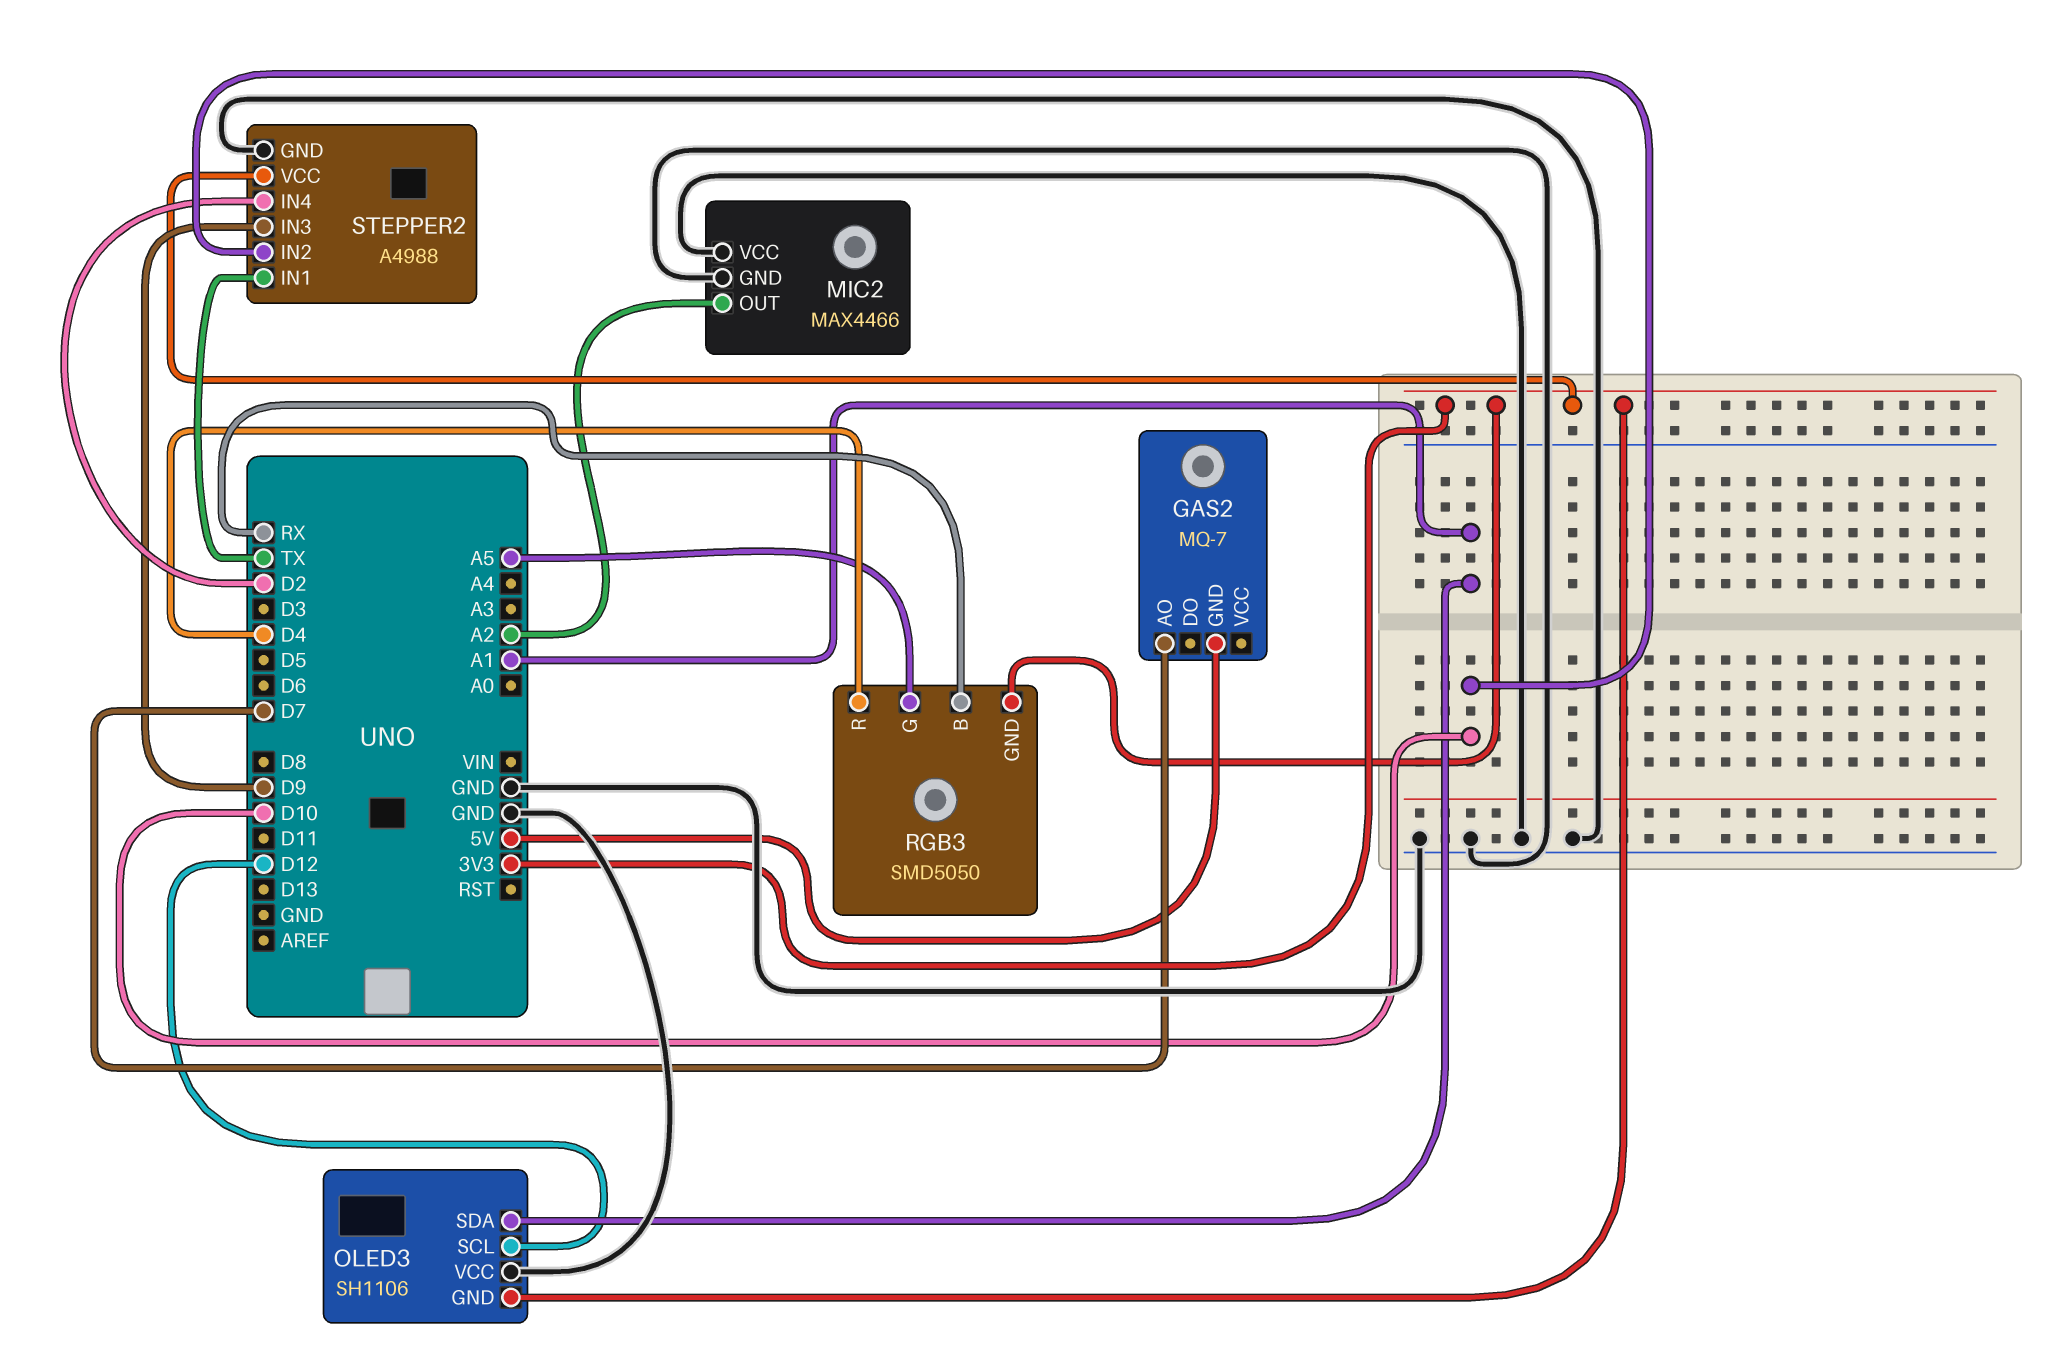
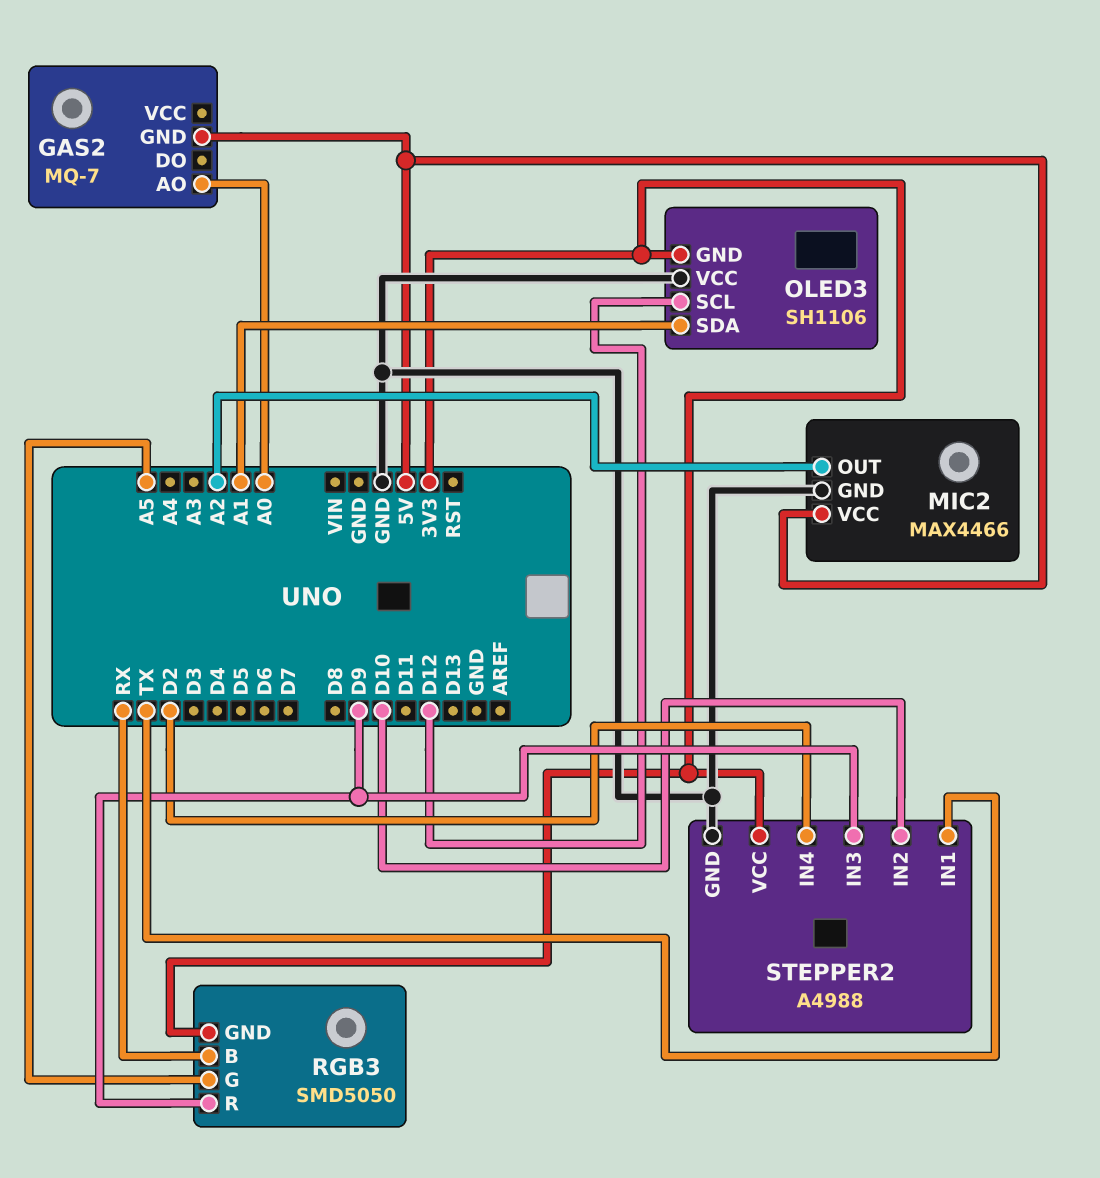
GAS2 pin AO: D7 -> A0
MIC2 pin VCC: GND -> 5V
RGB3 pin R: D4 -> D9

